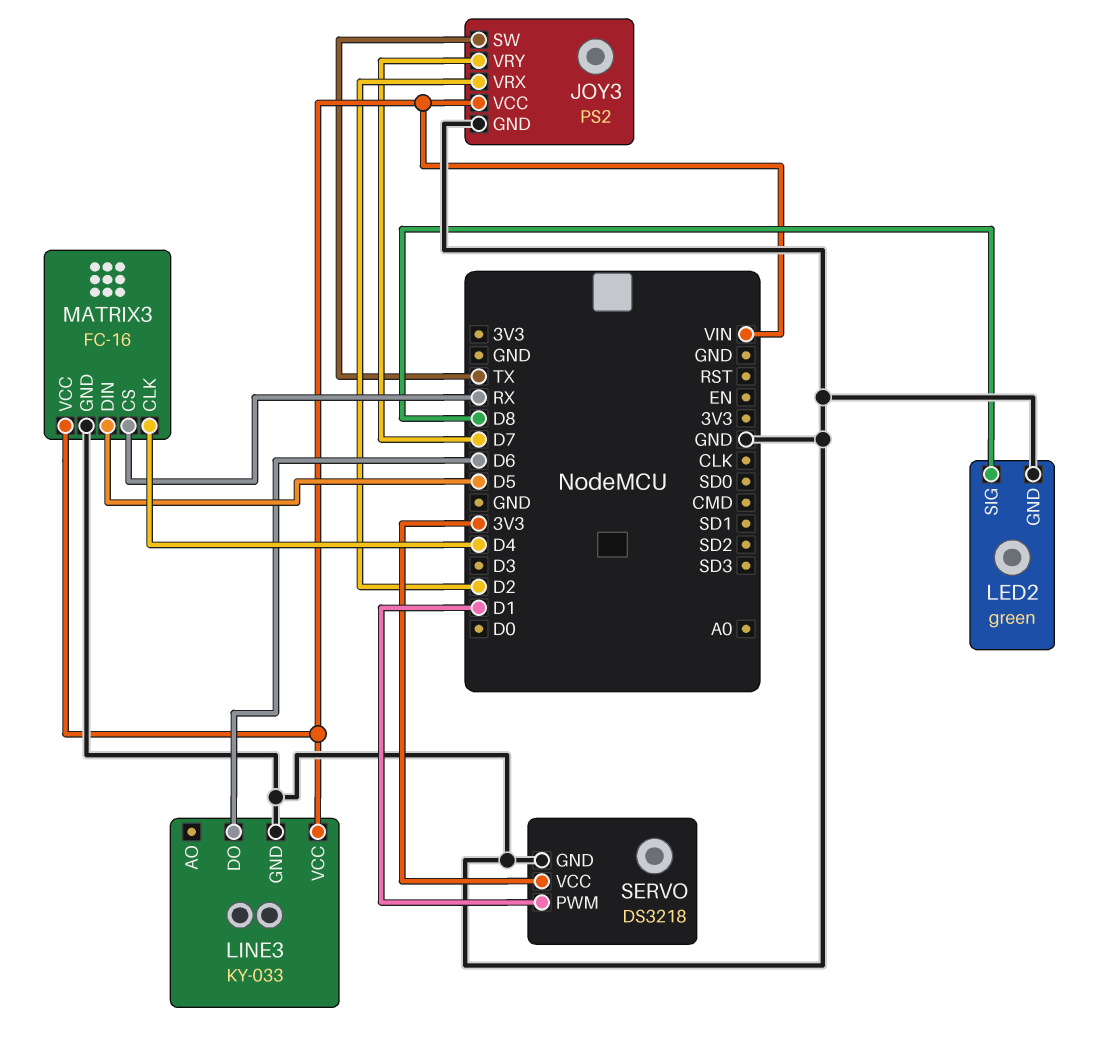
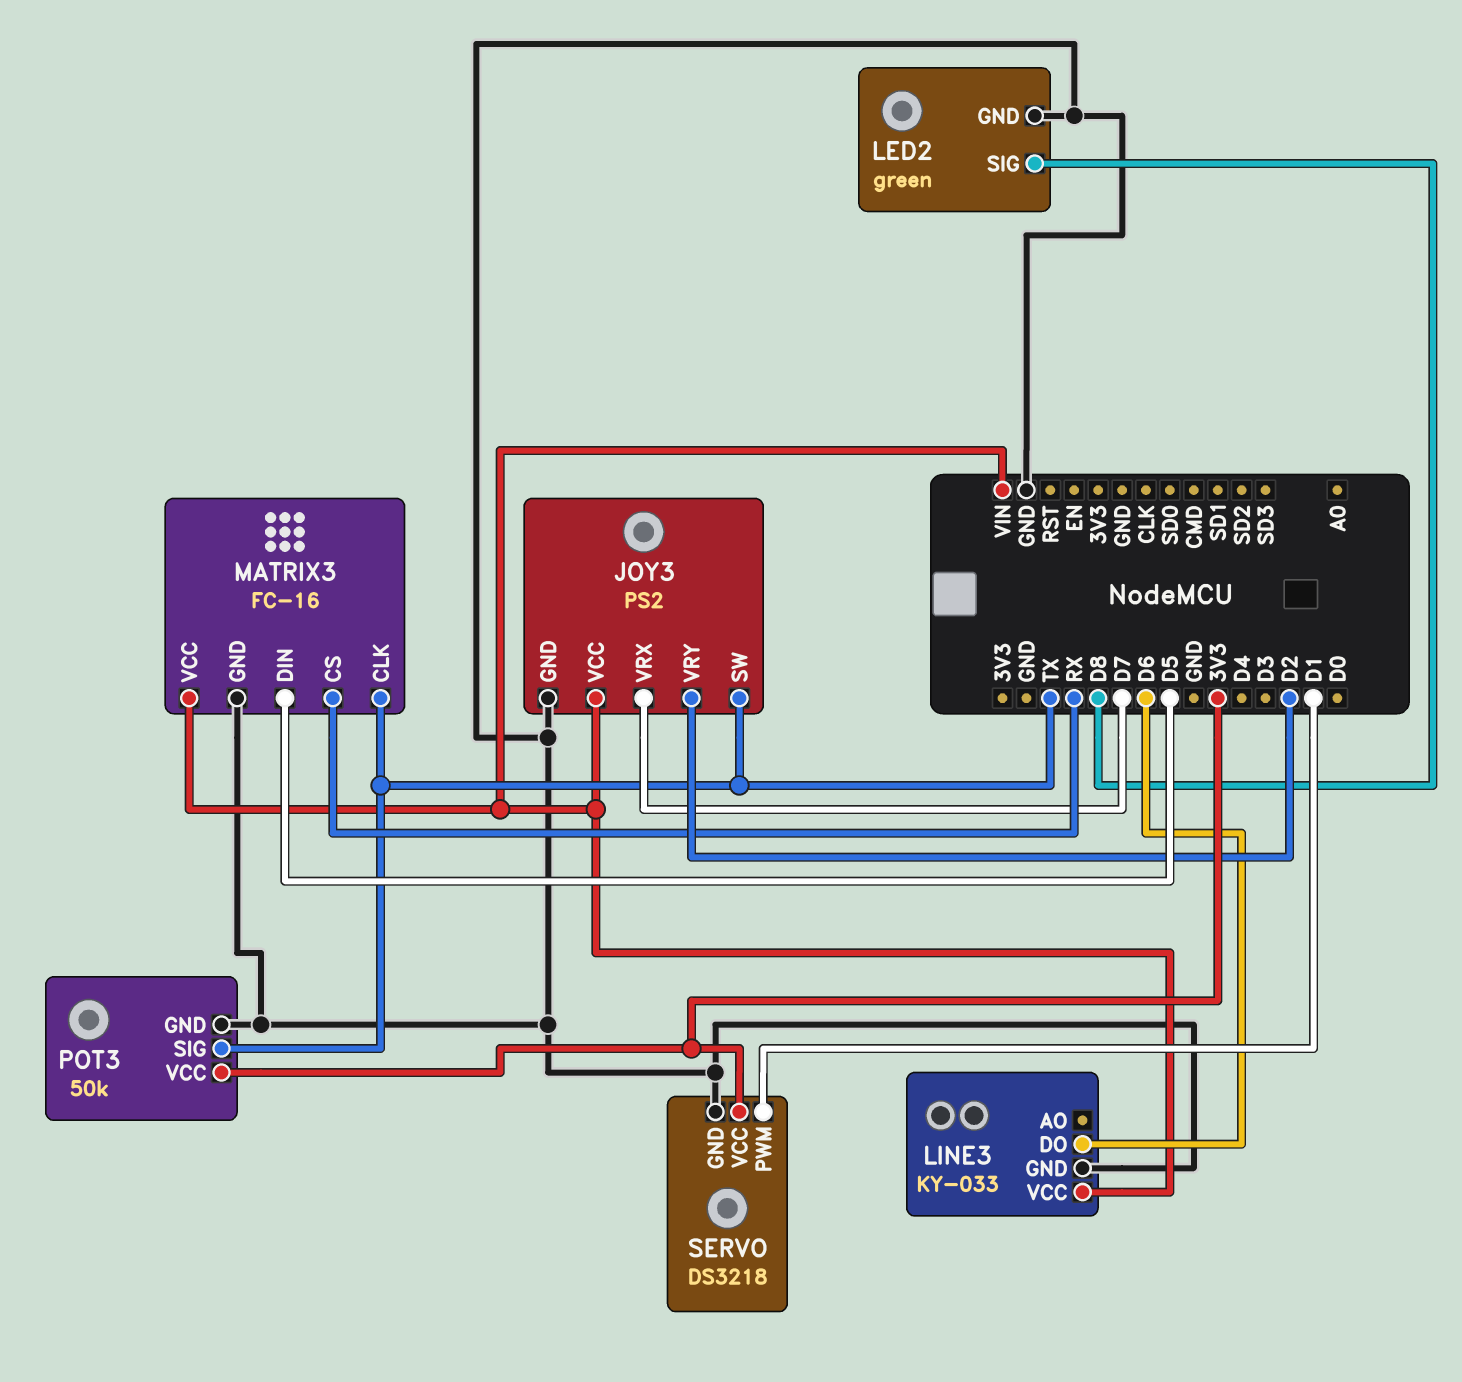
JOY3 pin VRX: D2 -> D7
JOY3 pin VRY: D7 -> D2
MATRIX3 pin CLK: D4 -> TX
POT3: none -> 50k
POT3 pin GND: none -> GND
POT3 pin SIG: none -> TX
POT3 pin VCC: none -> 3V3

